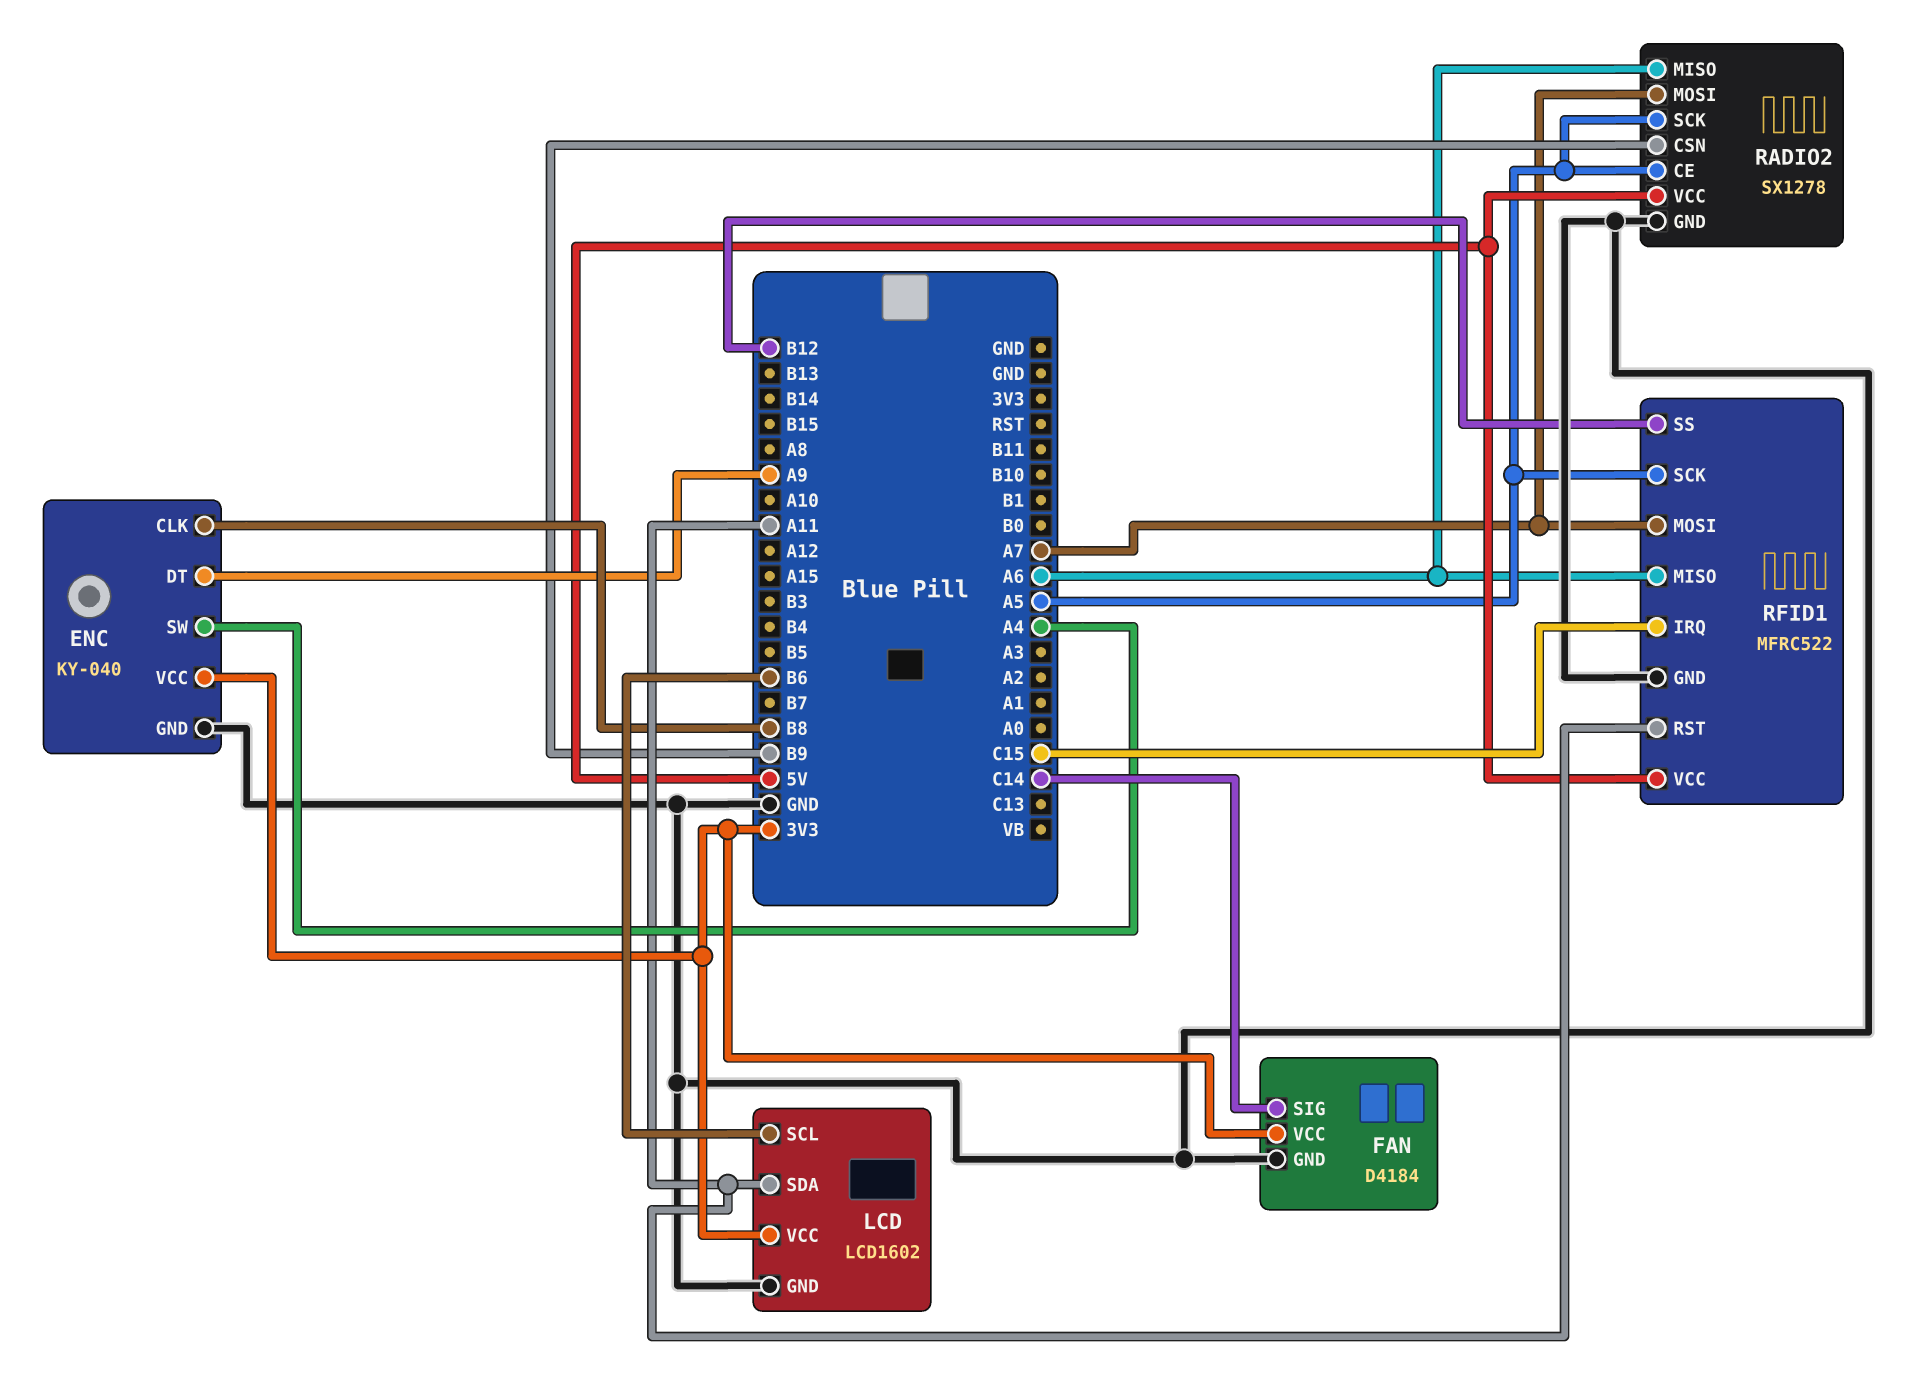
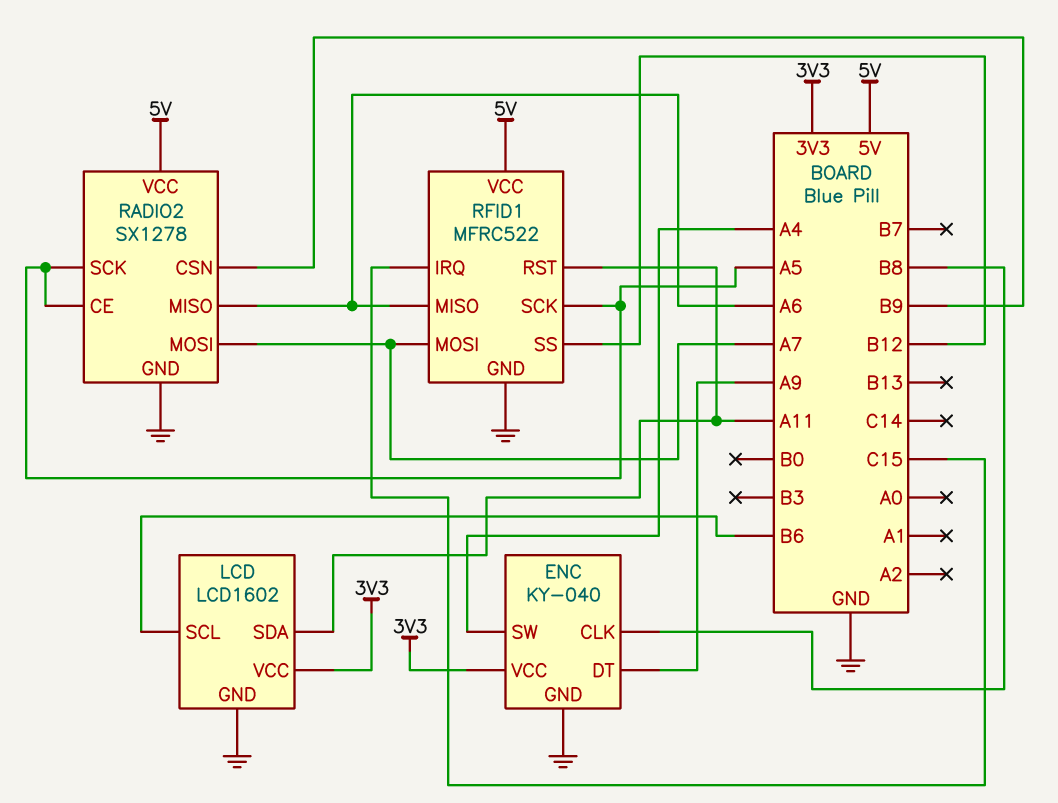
FAN: D4184 -> none
FAN pin GND: GND -> none
FAN pin SIG: C14 -> none
FAN pin VCC: 3V3 -> none

